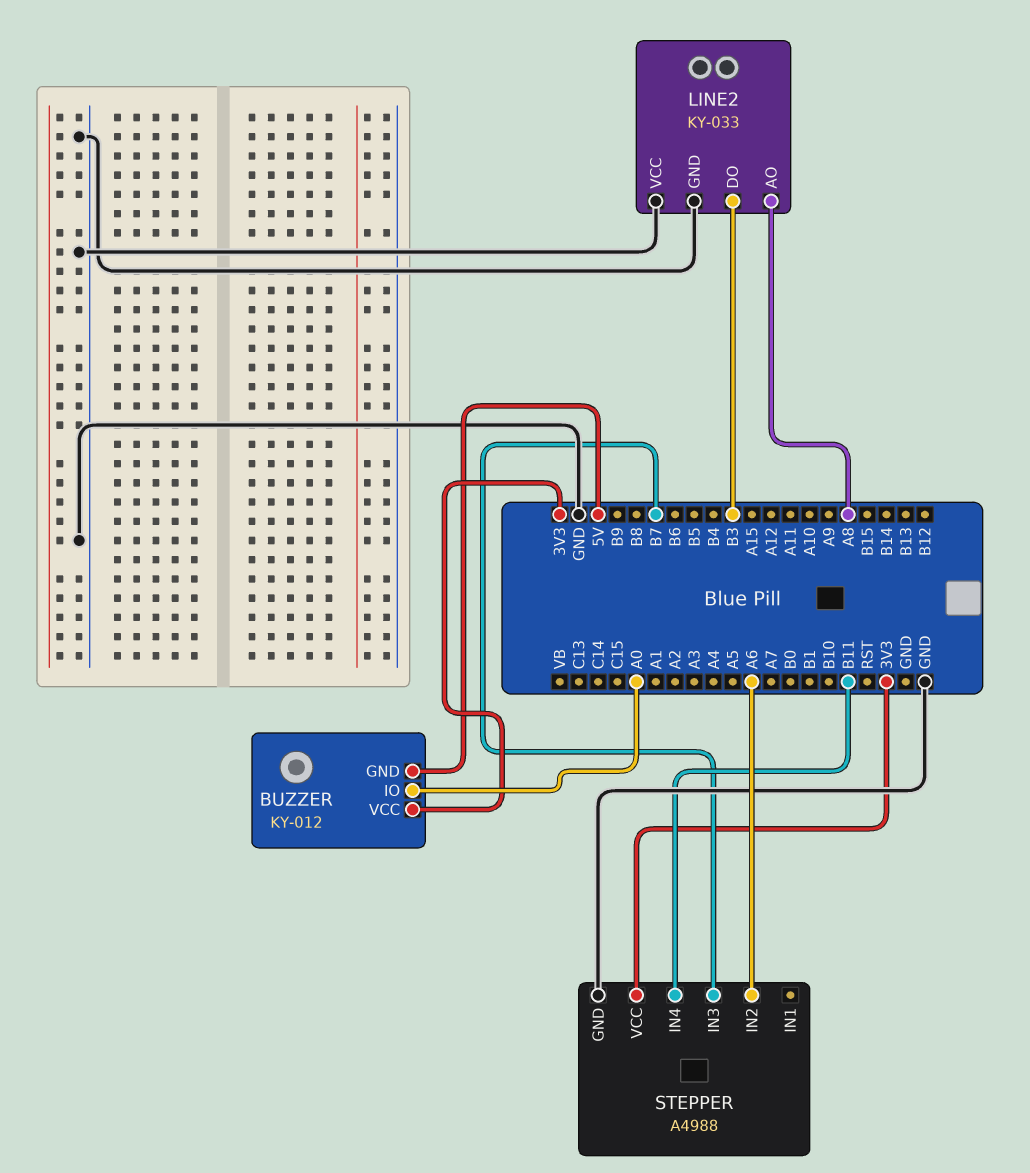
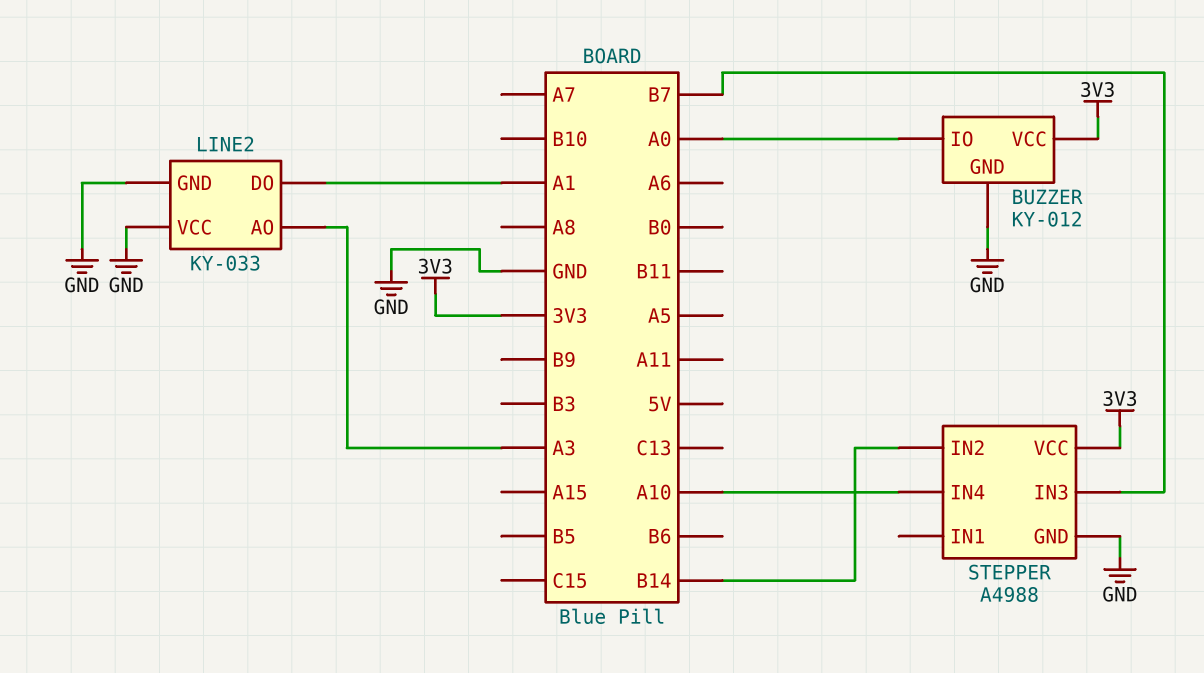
BUZZER pin GND: 5V -> GND
LINE2 pin AO: A8 -> A3
LINE2 pin DO: B3 -> A1
STEPPER pin IN2: A6 -> B14
STEPPER pin IN4: B11 -> A10

